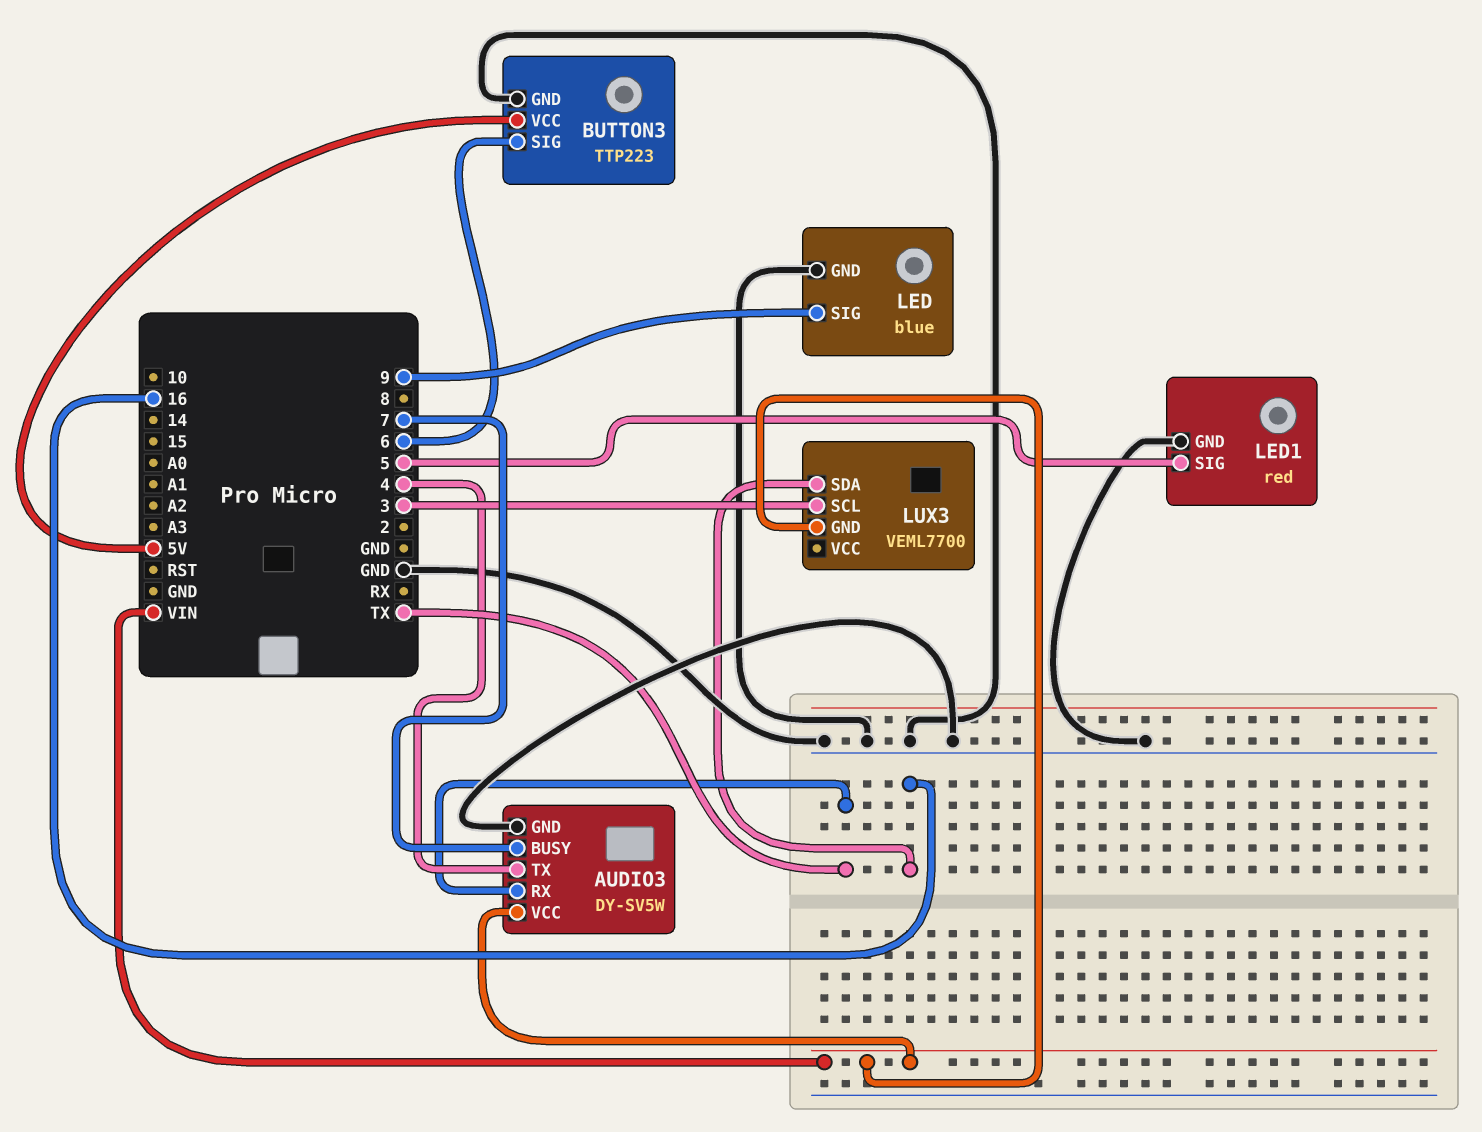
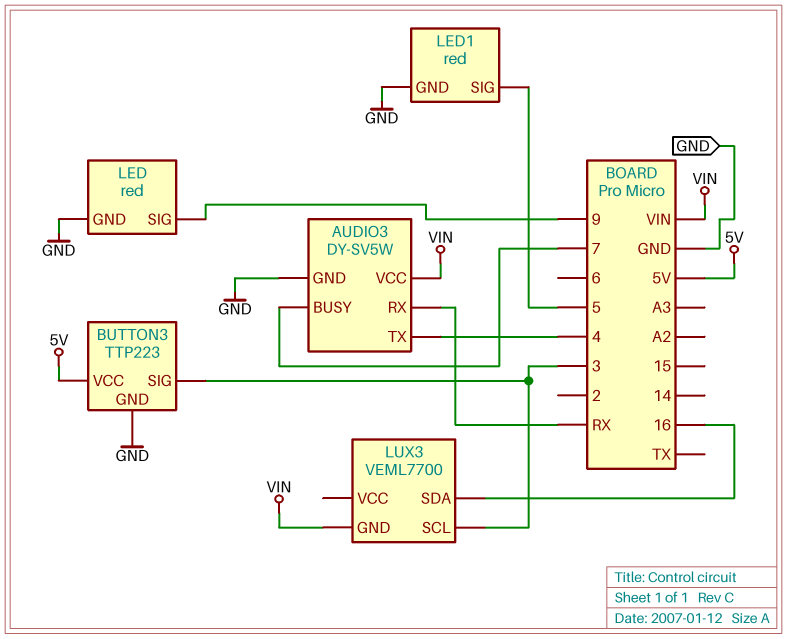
AUDIO3 pin RX: TX -> RX
BUTTON3 pin SIG: 6 -> 3
LED: blue -> red

